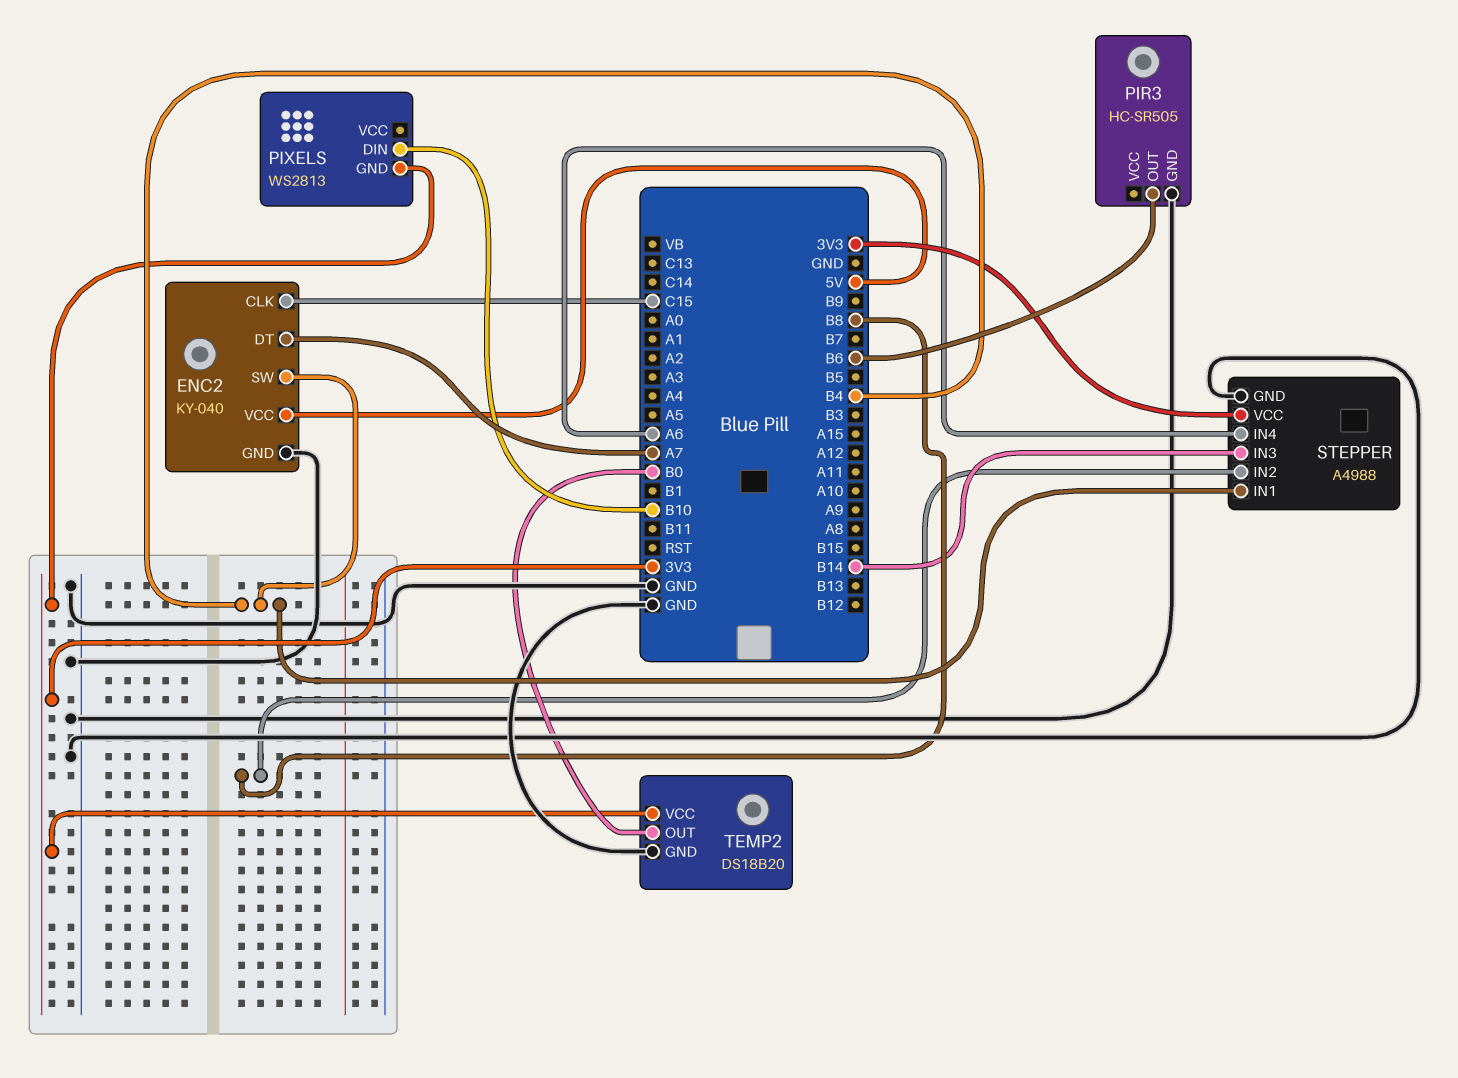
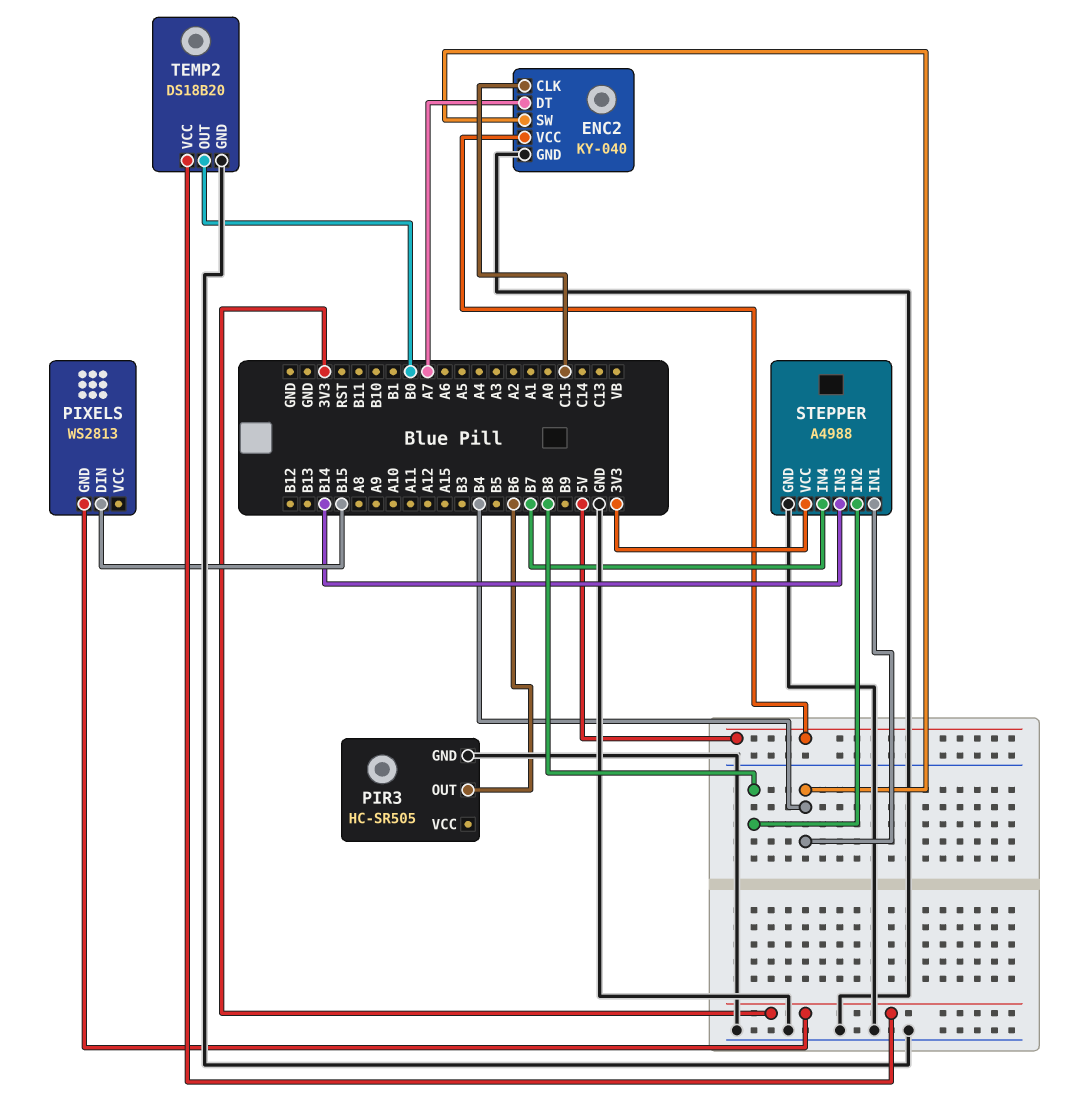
PIXELS pin DIN: B10 -> B15
STEPPER pin IN4: A6 -> B7

